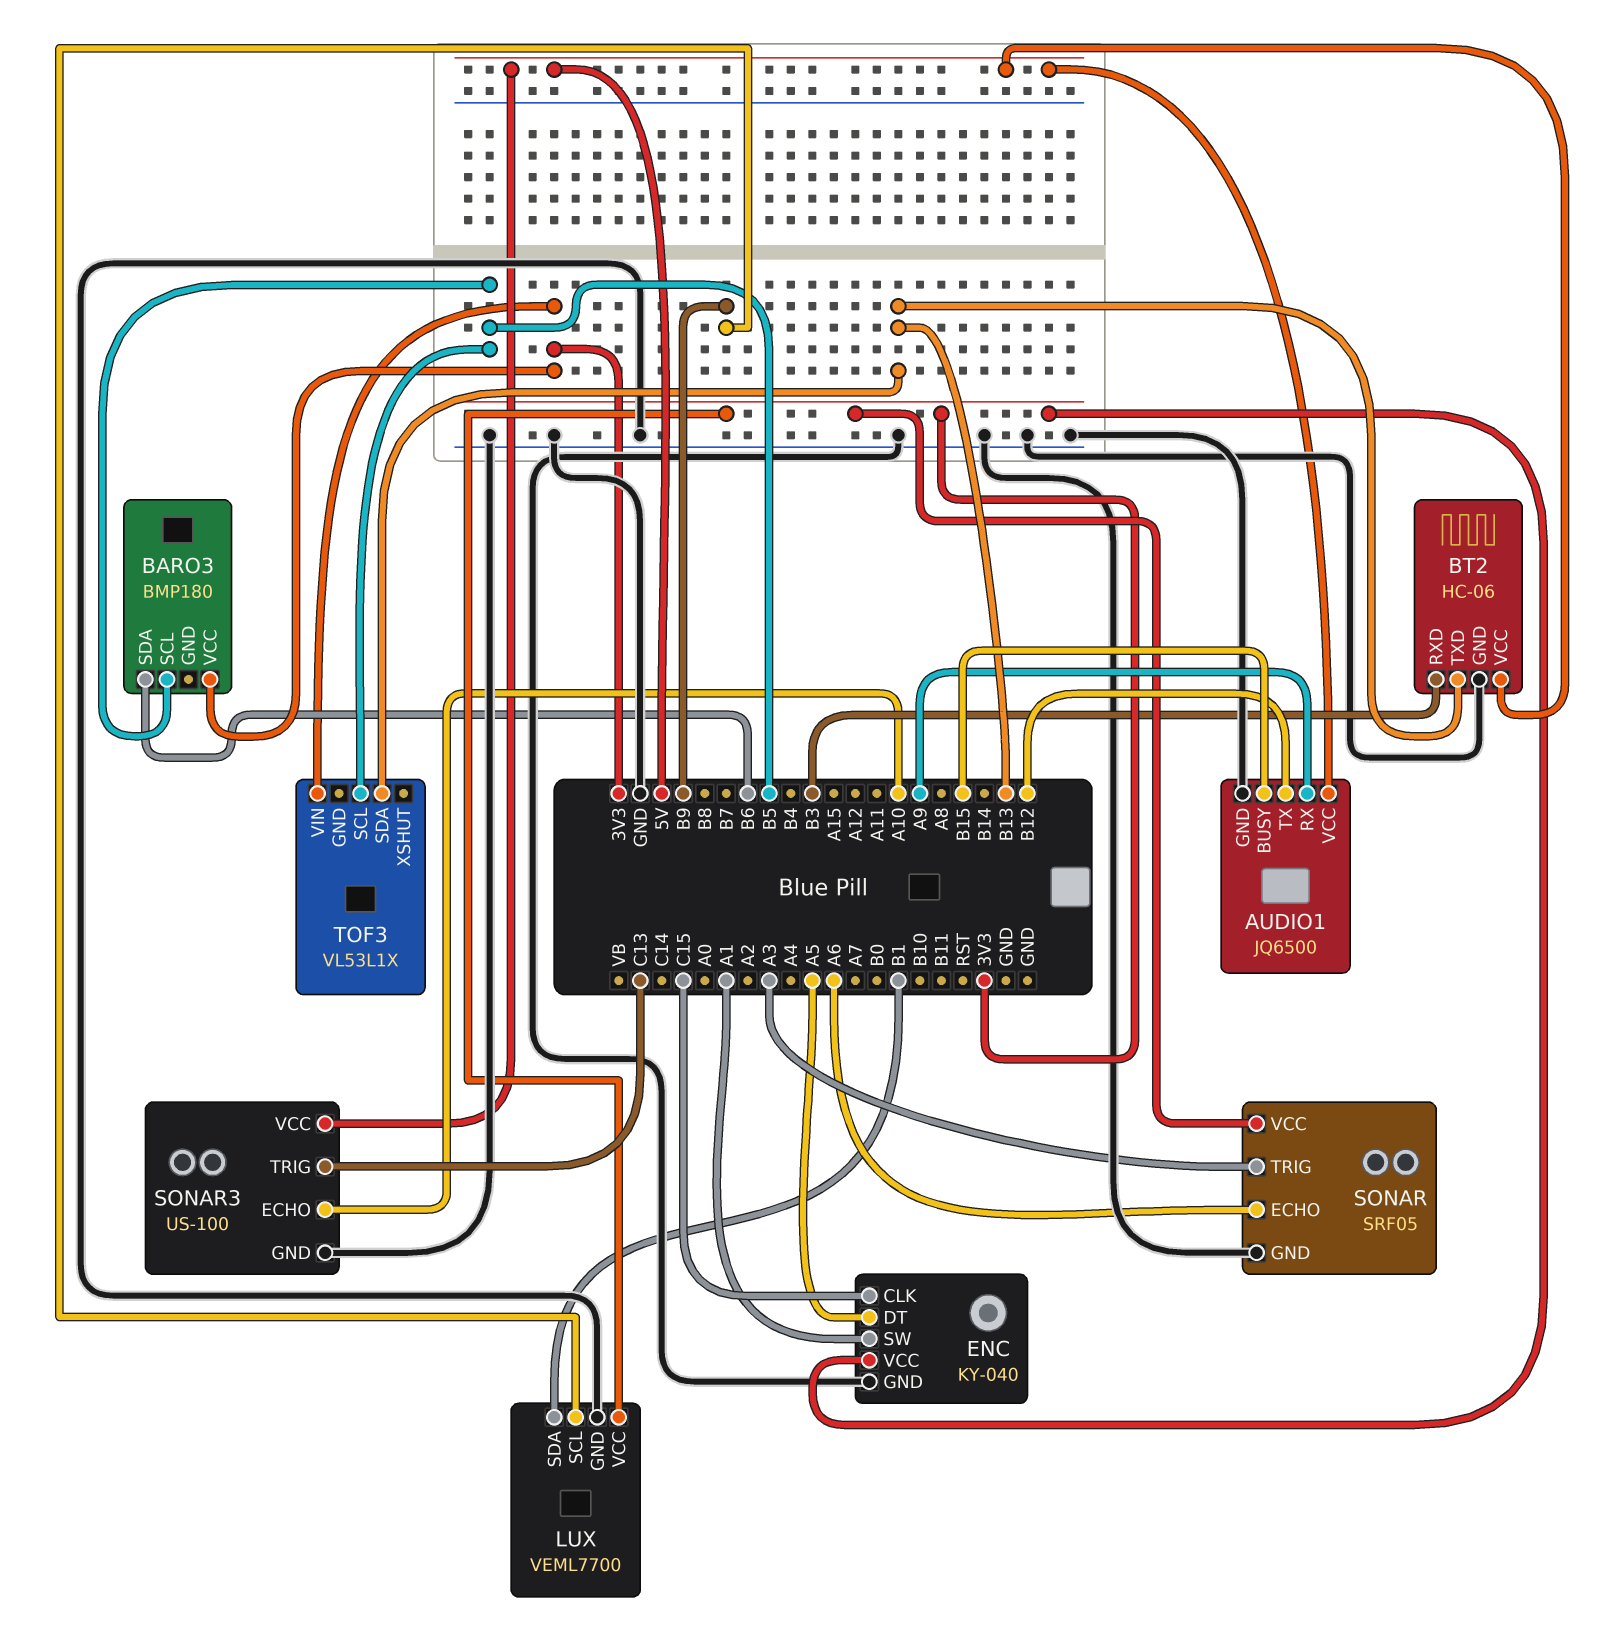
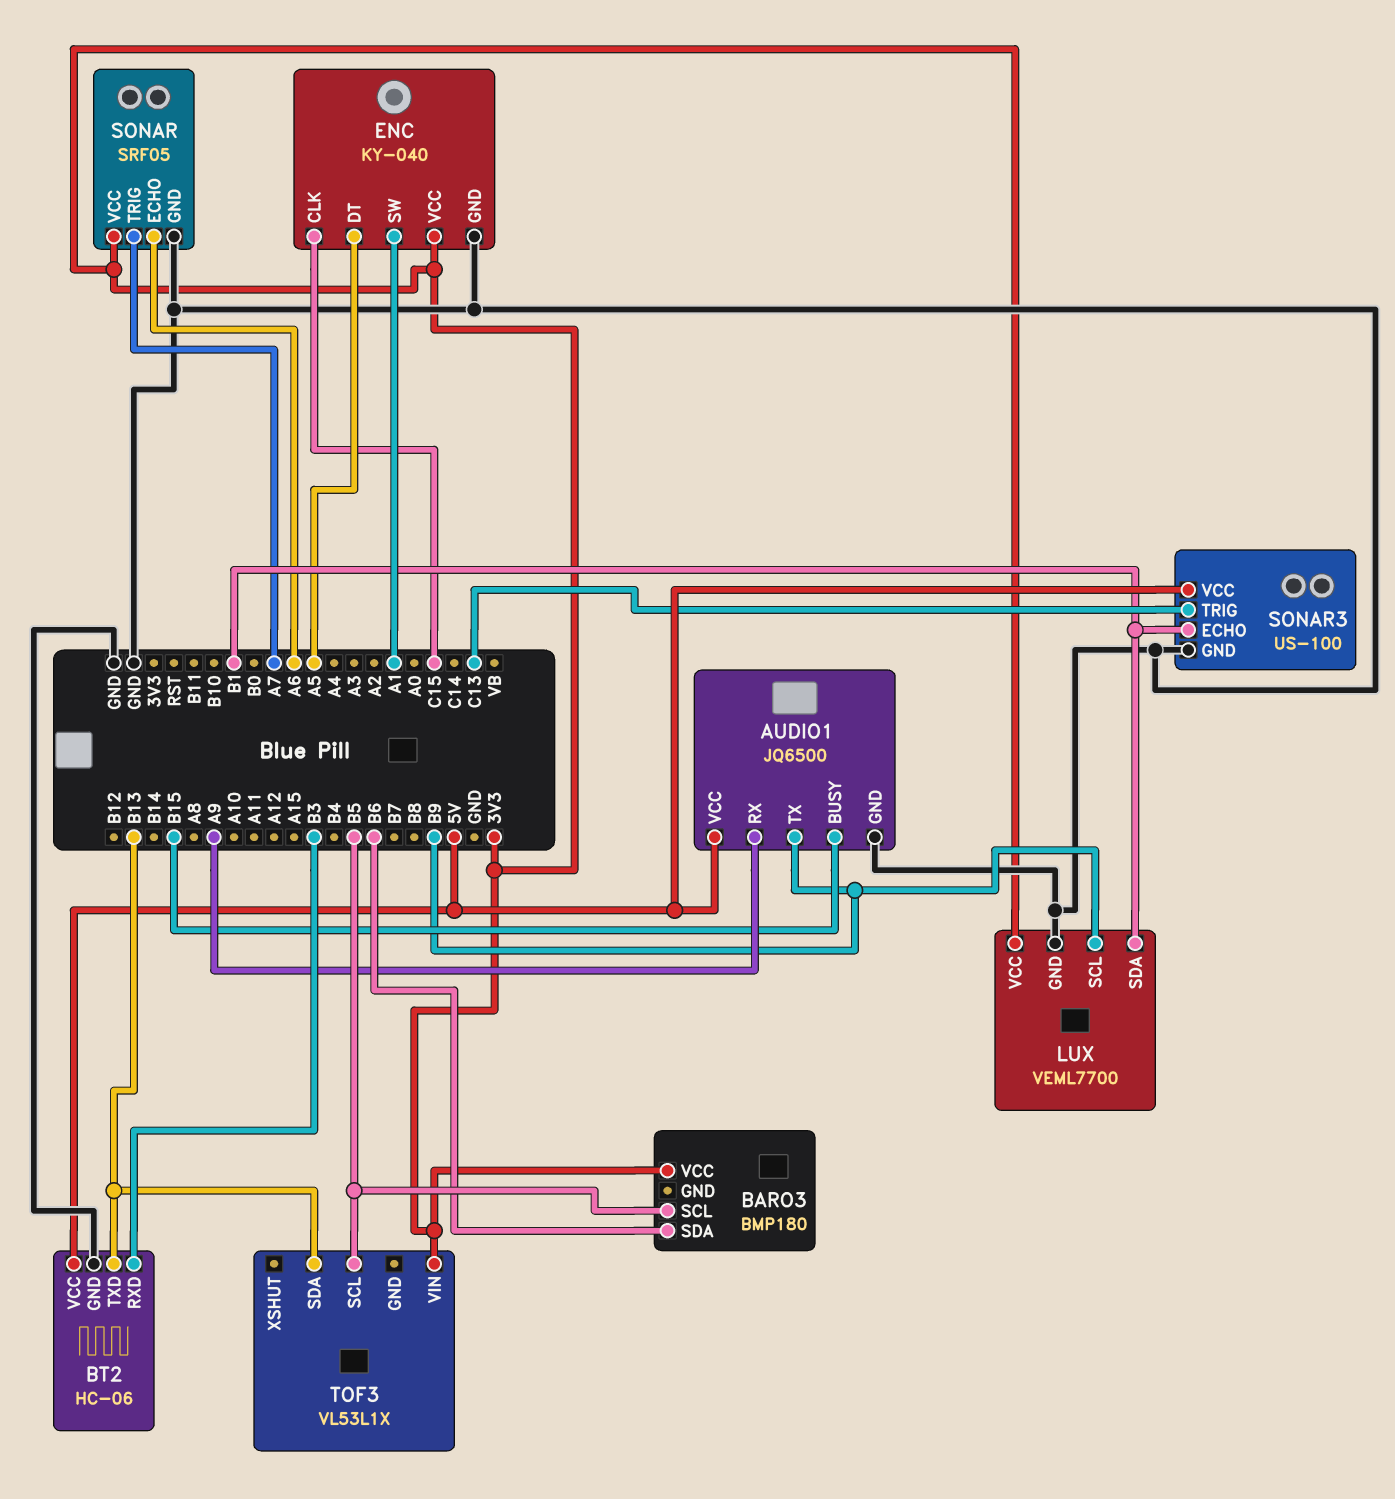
AUDIO1 pin TX: B12 -> B9
SONAR pin TRIG: A3 -> A7
SONAR3 pin ECHO: A10 -> B1

